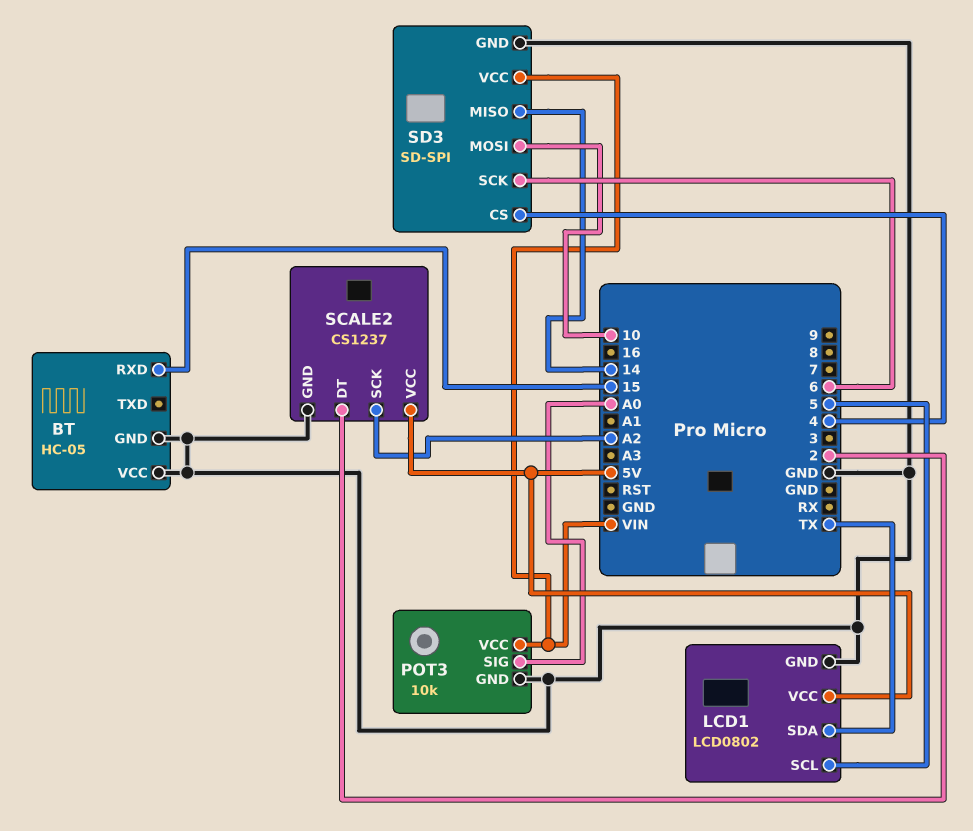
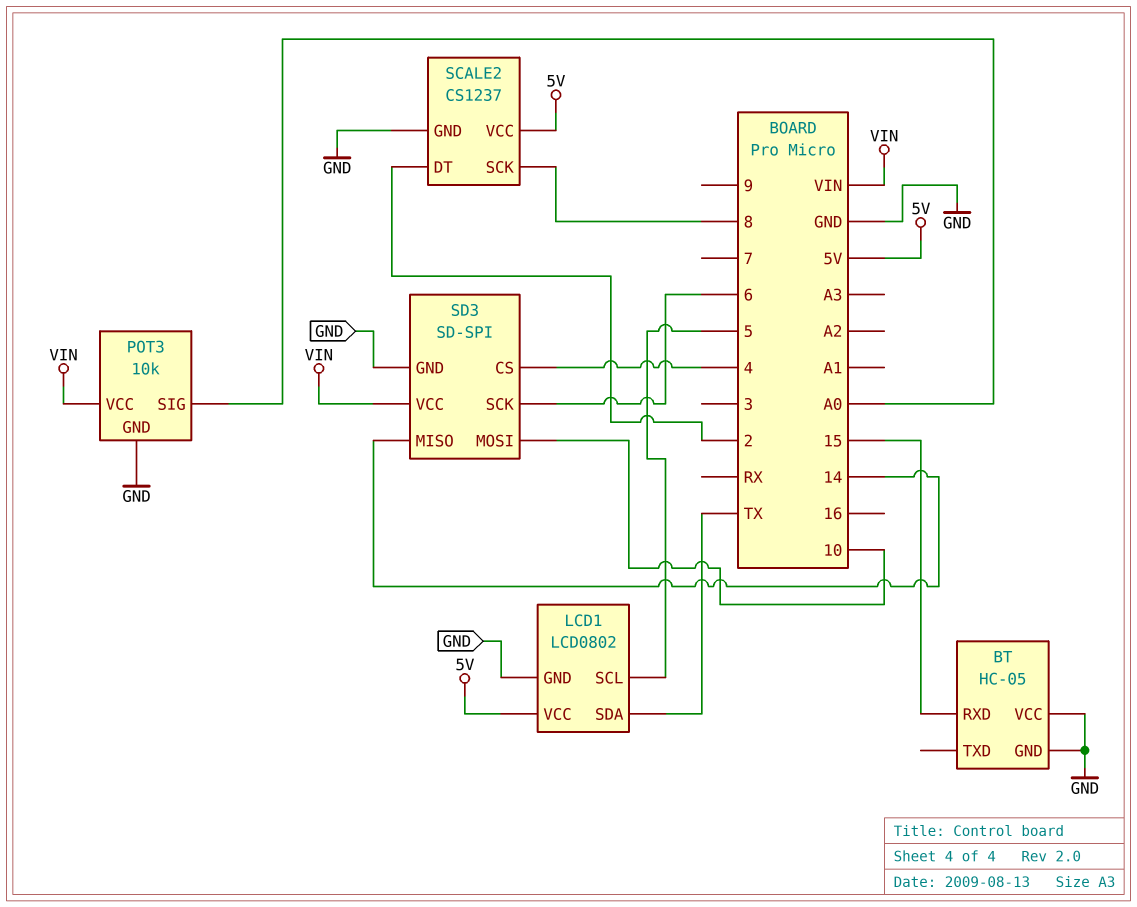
SCALE2 pin SCK: A2 -> 8

